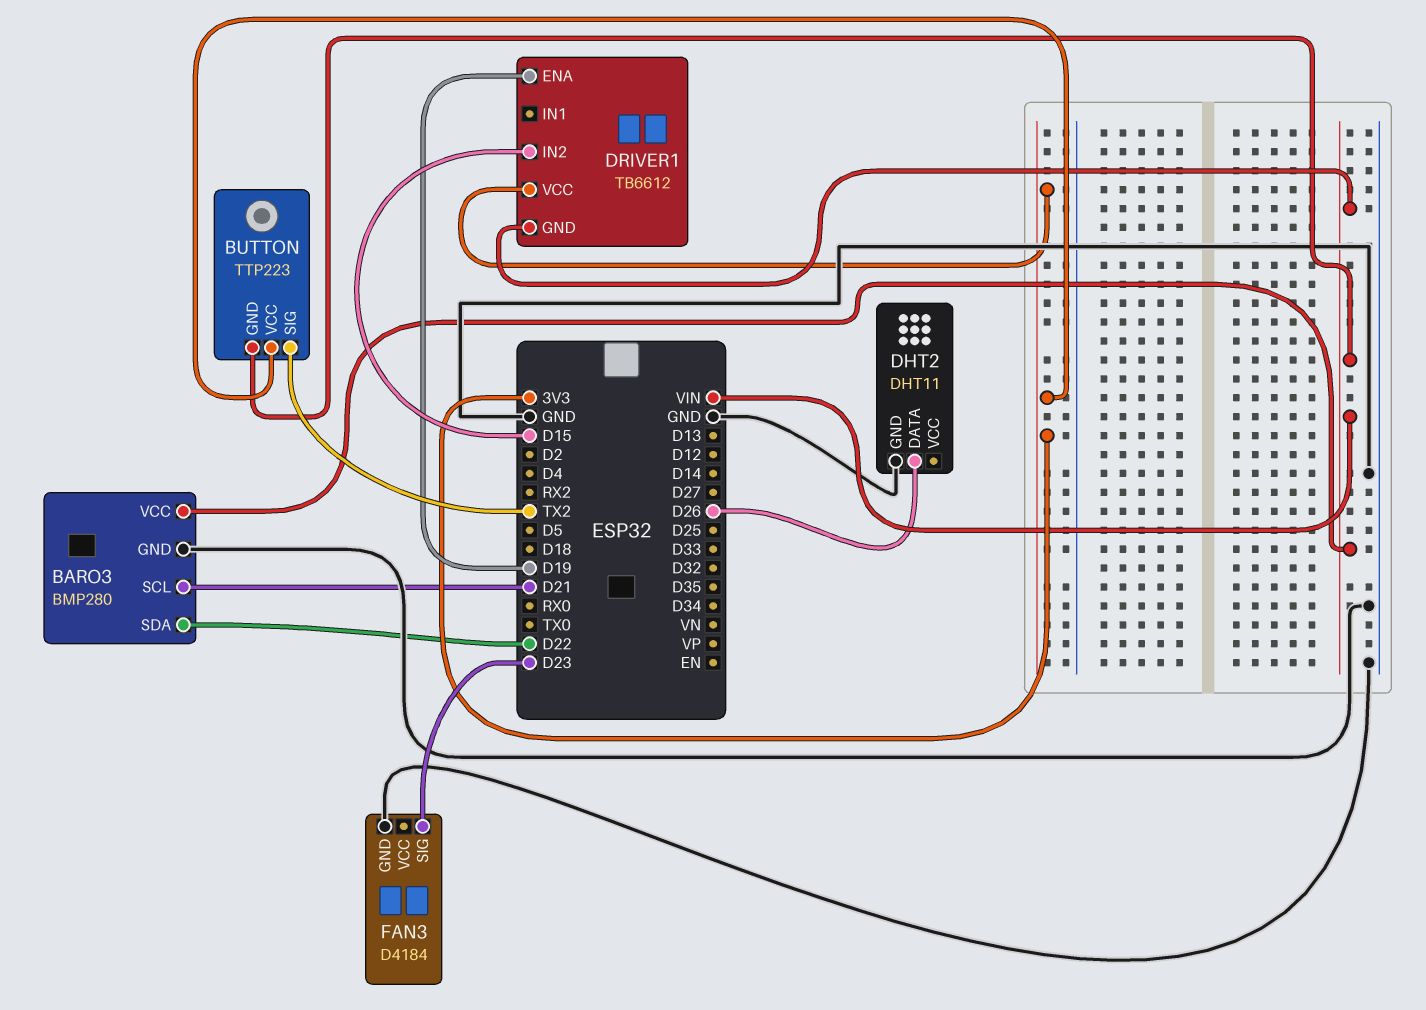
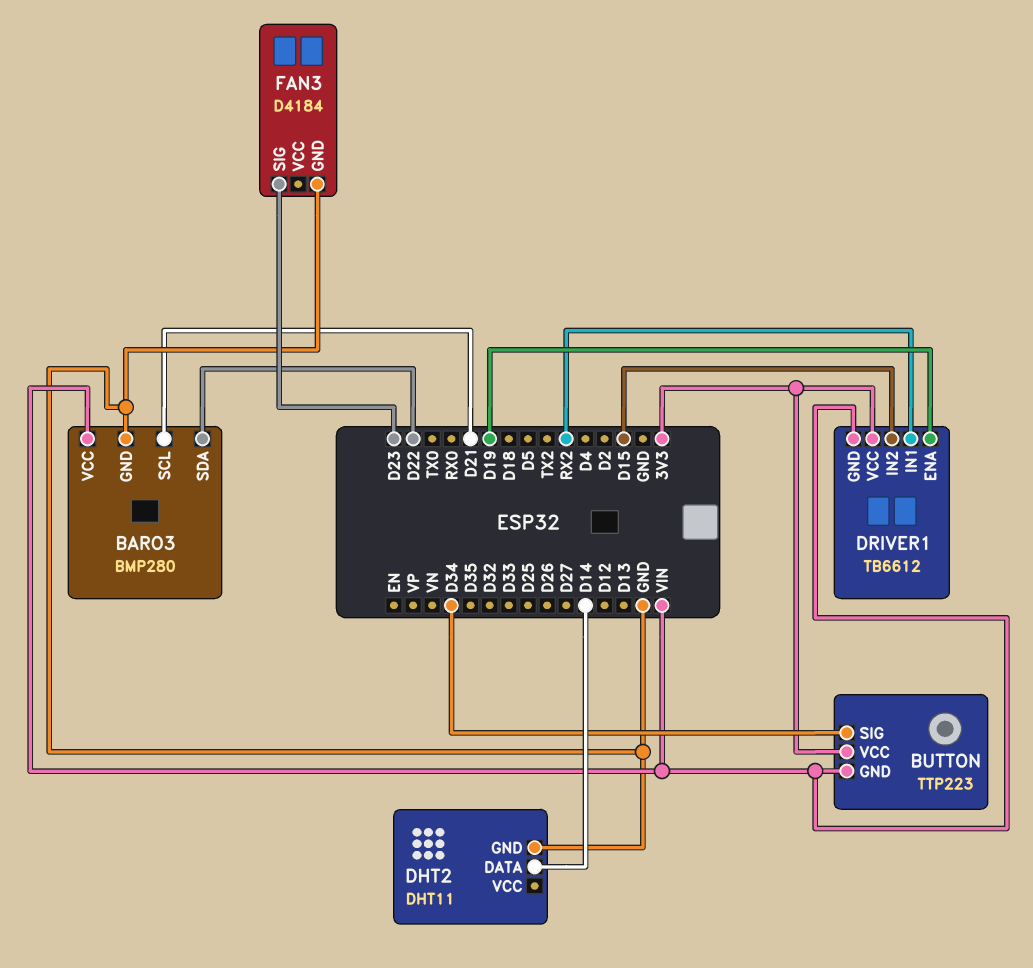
BUTTON pin SIG: TX2 -> D34
DHT2 pin DATA: D26 -> D14
DRIVER1 pin IN1: none -> RX2

